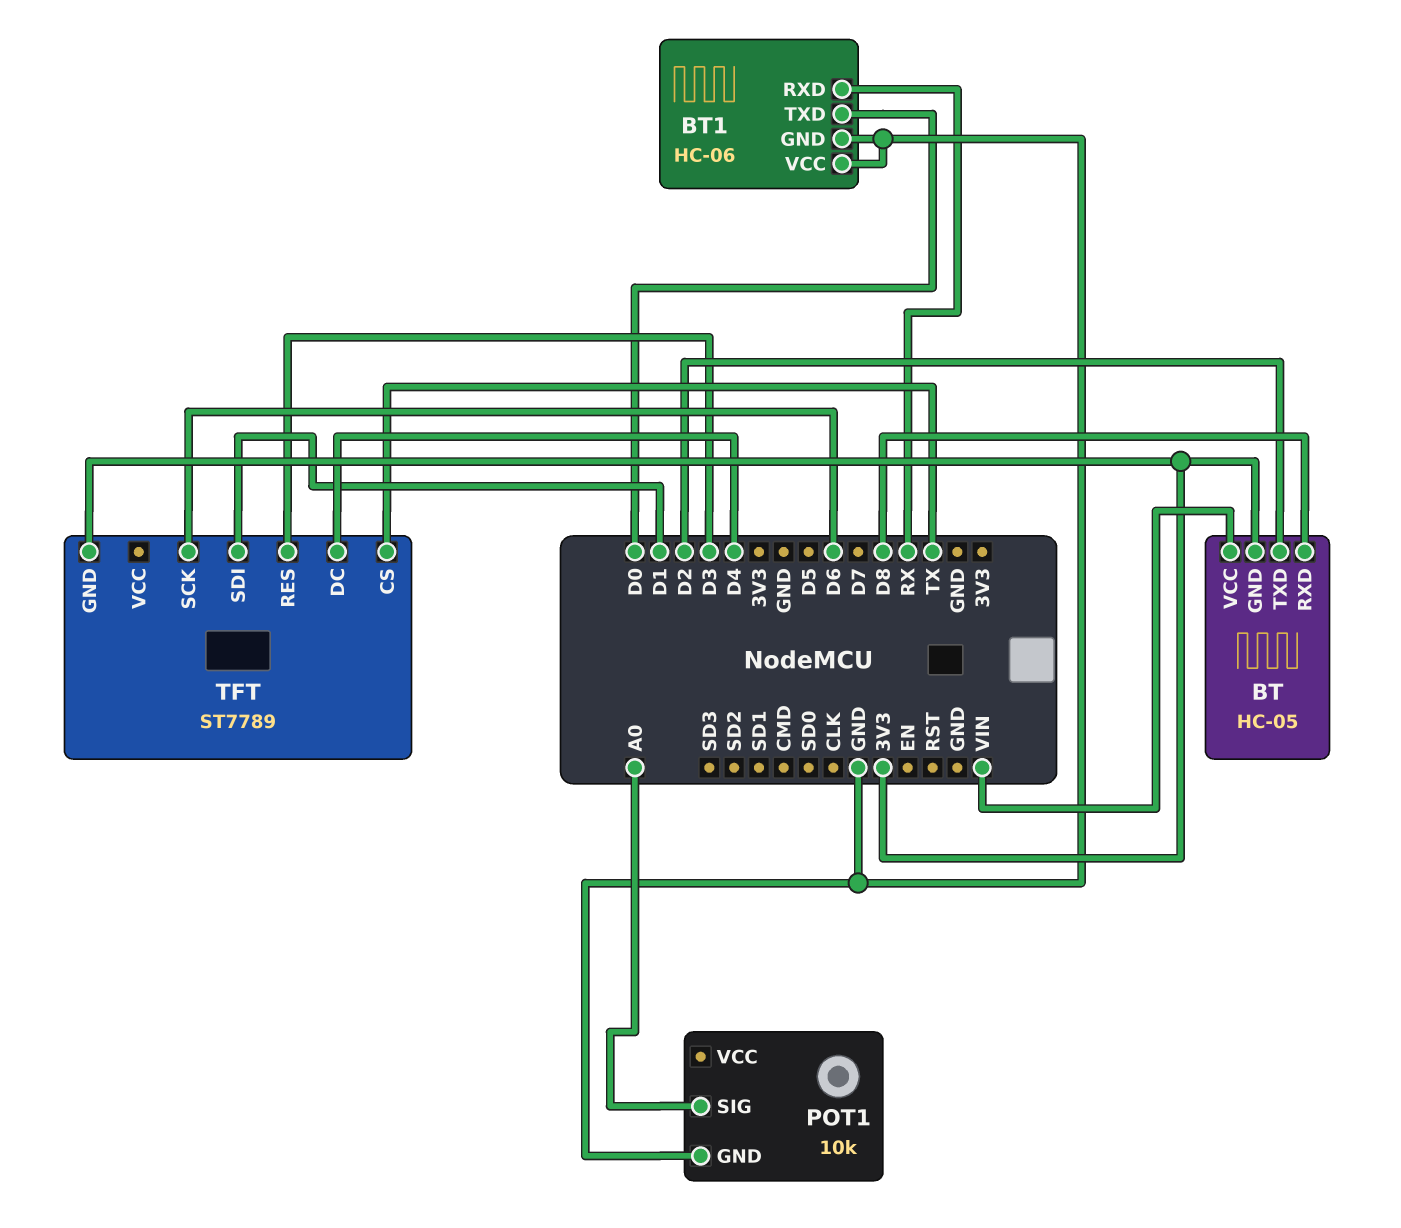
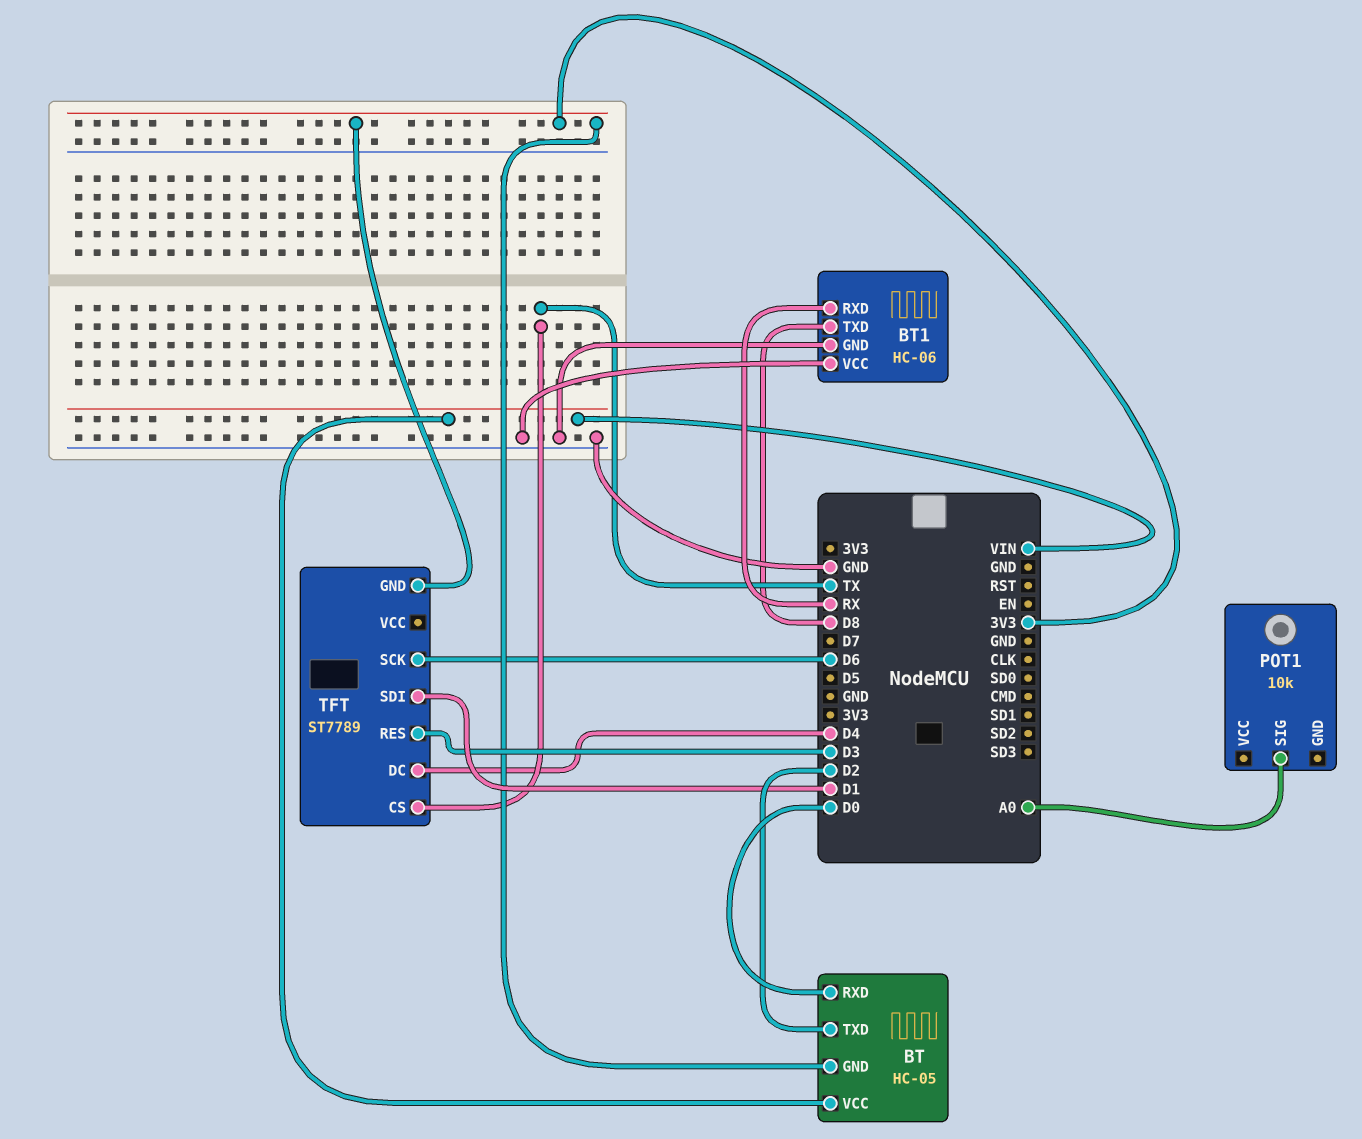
BT pin RXD: D8 -> D0
BT1 pin TXD: D0 -> D8
POT1 pin GND: GND -> none

